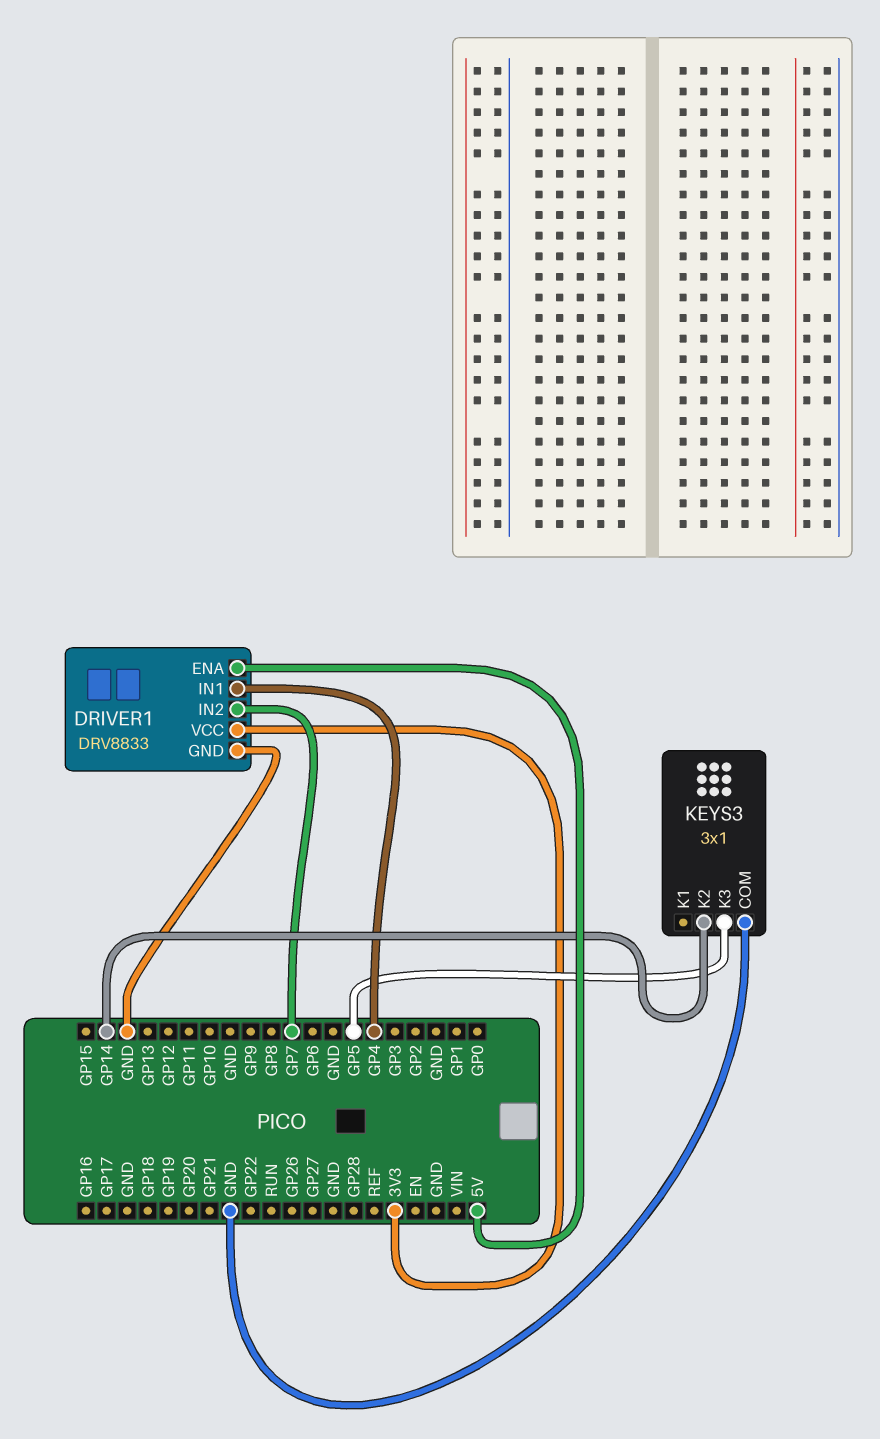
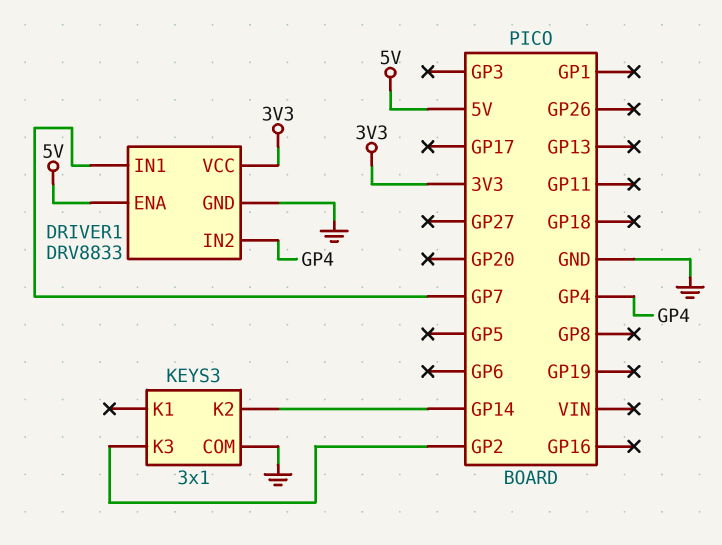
DRIVER1 pin IN1: GP4 -> GP7
DRIVER1 pin IN2: GP7 -> GP4
KEYS3 pin K3: GP5 -> GP2

